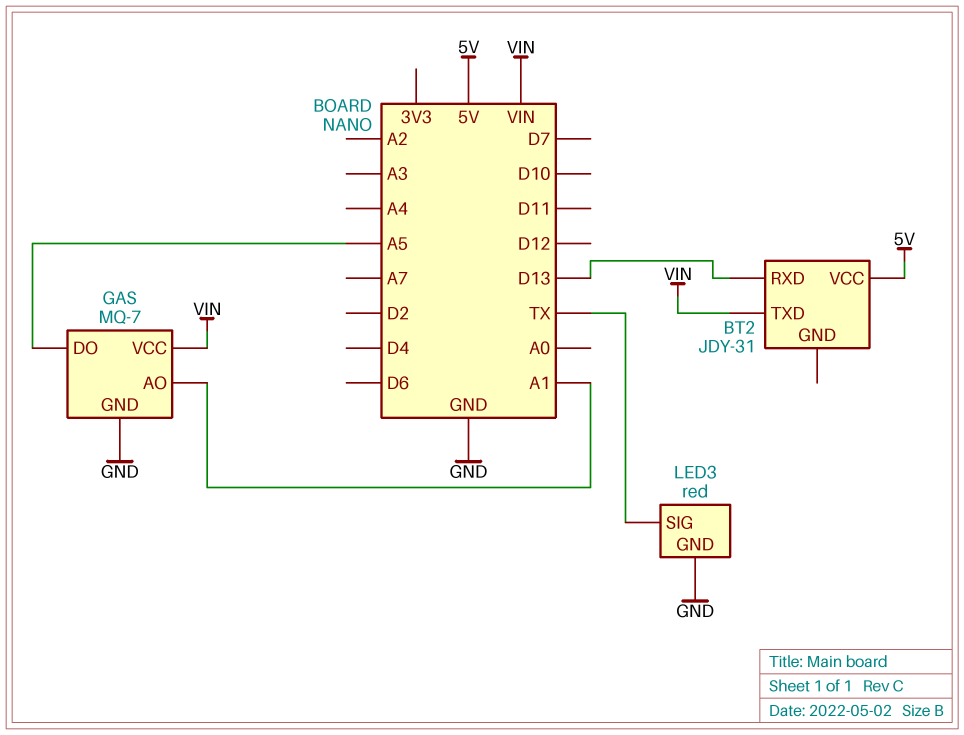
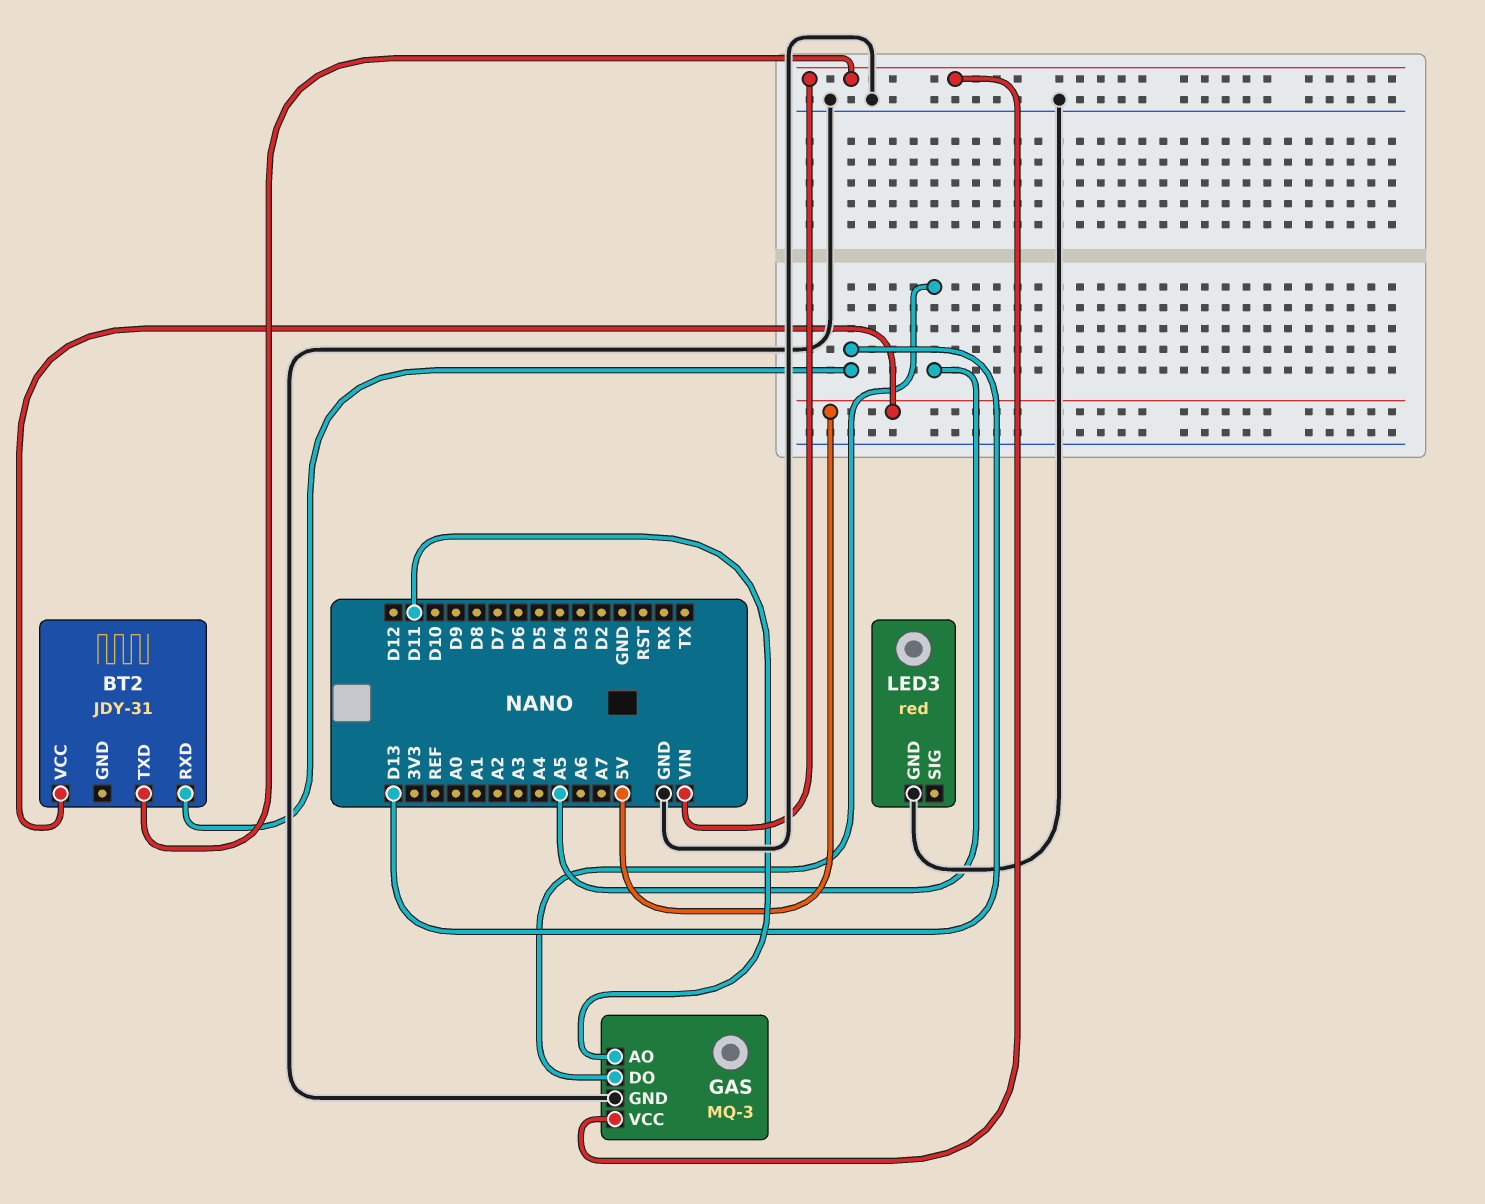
GAS: MQ-7 -> MQ-3
GAS pin AO: A1 -> D11
LED3 pin SIG: TX -> none

